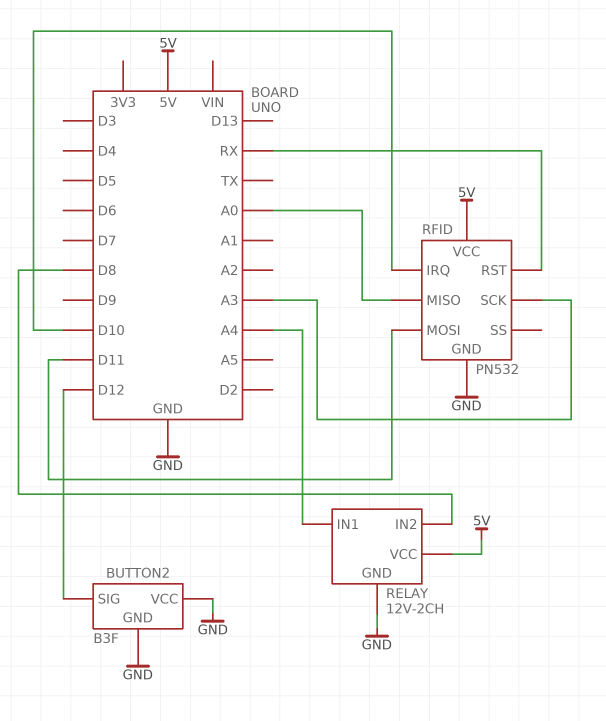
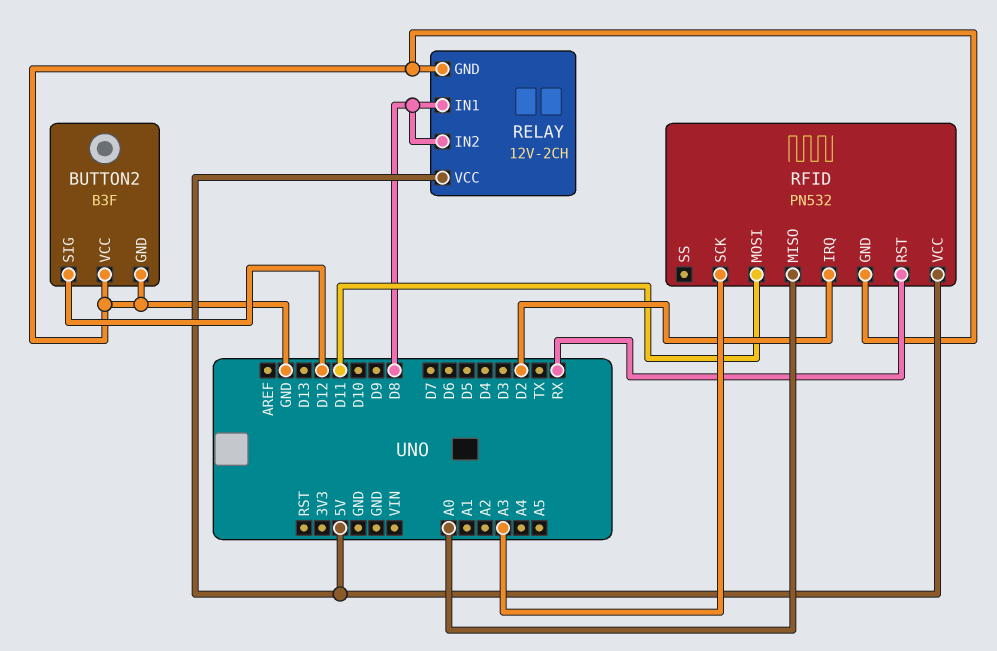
RELAY pin IN1: A4 -> D8
RFID pin IRQ: D10 -> D2

